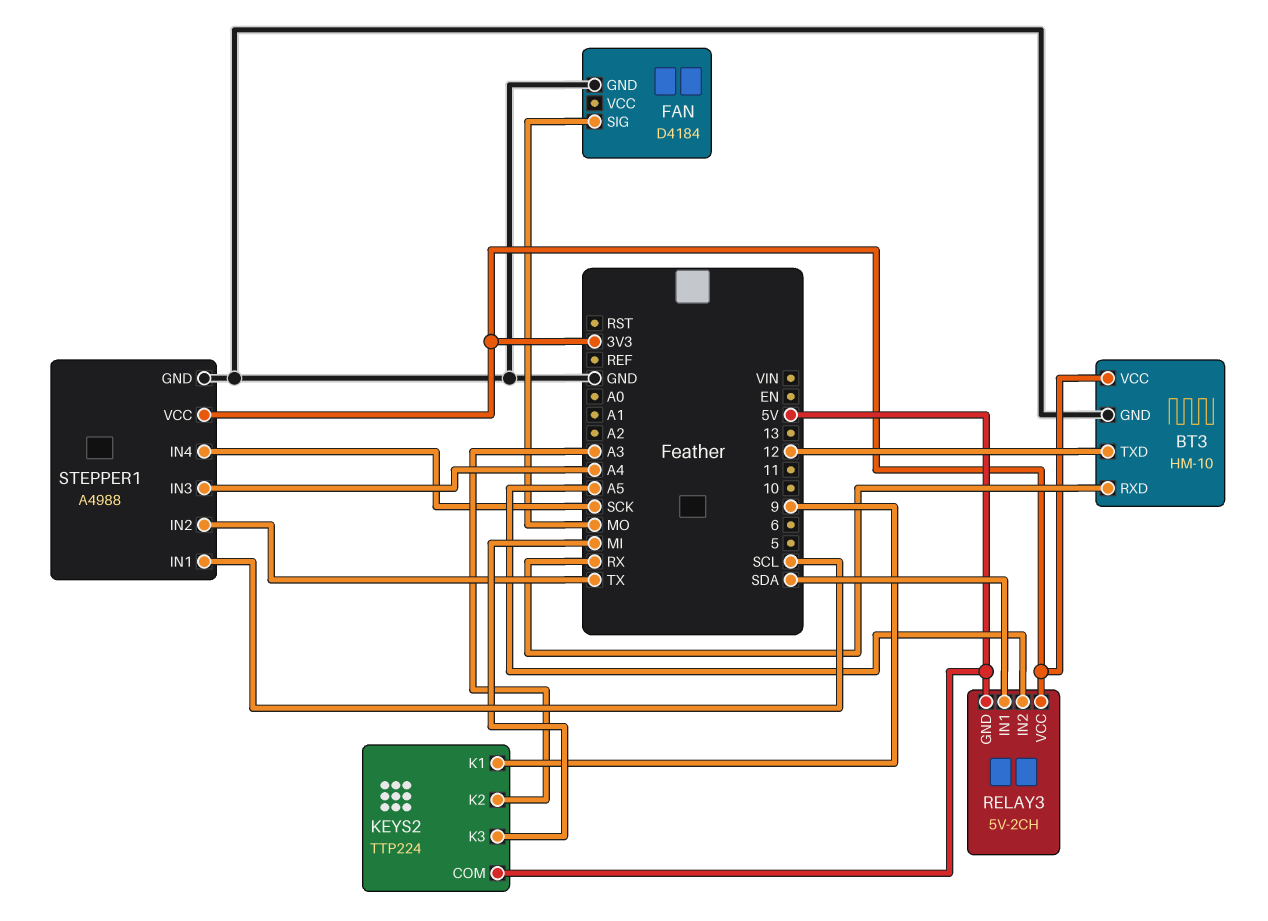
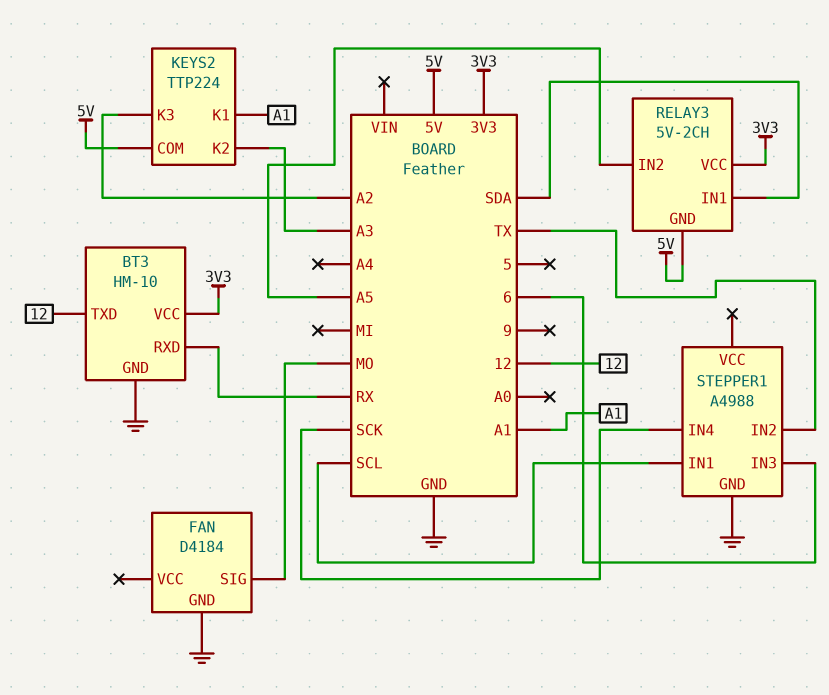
KEYS2 pin K1: 9 -> A1
KEYS2 pin K3: MI -> A2
STEPPER1 pin IN3: A4 -> 6
STEPPER1 pin VCC: 3V3 -> none

